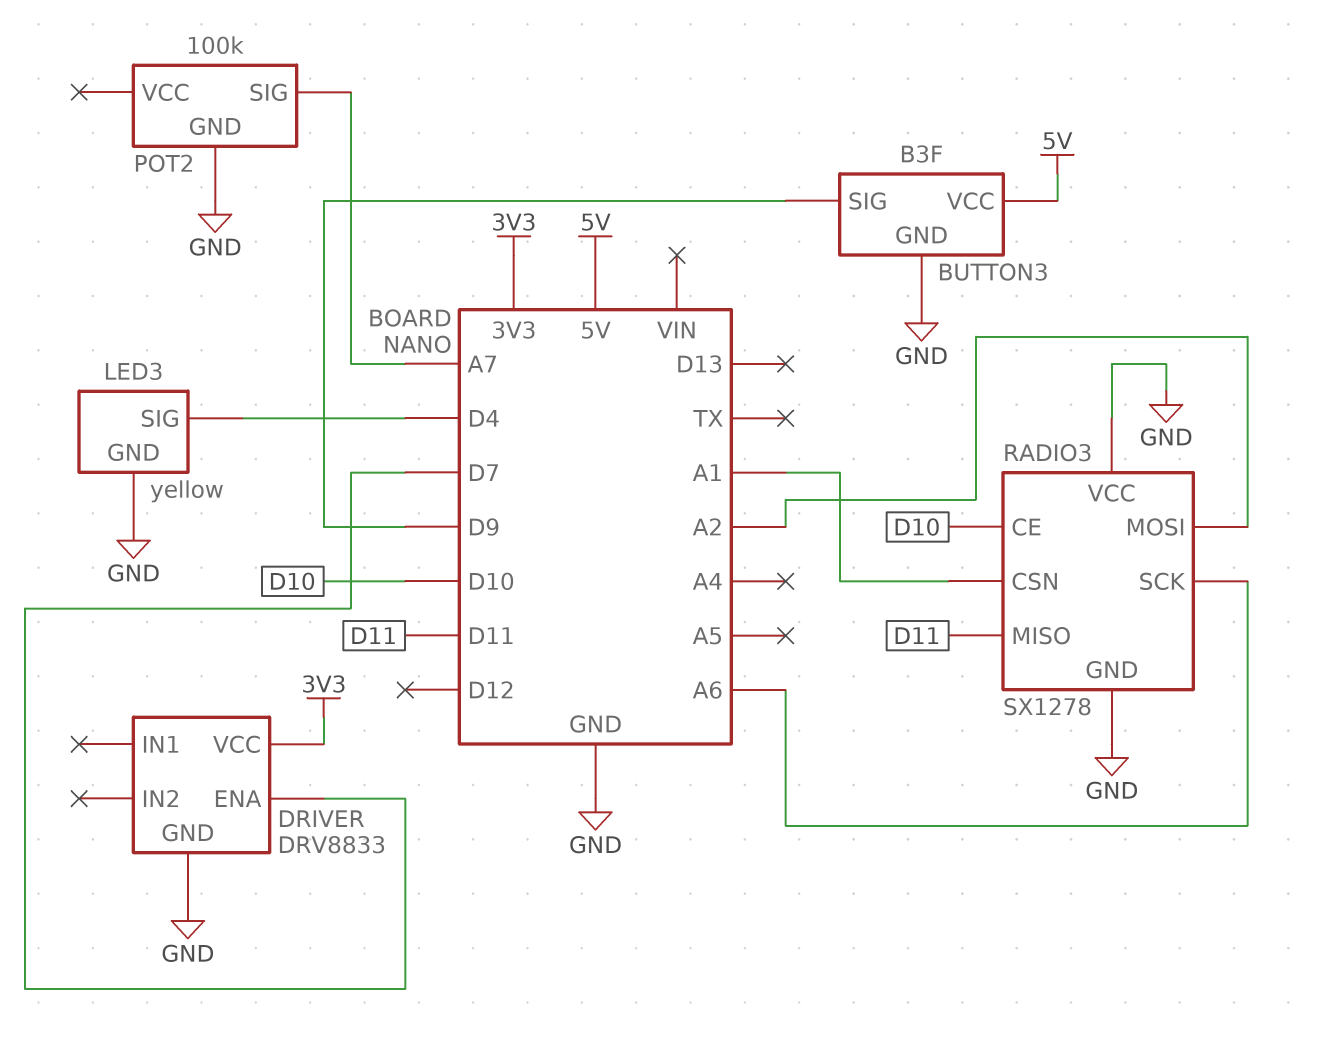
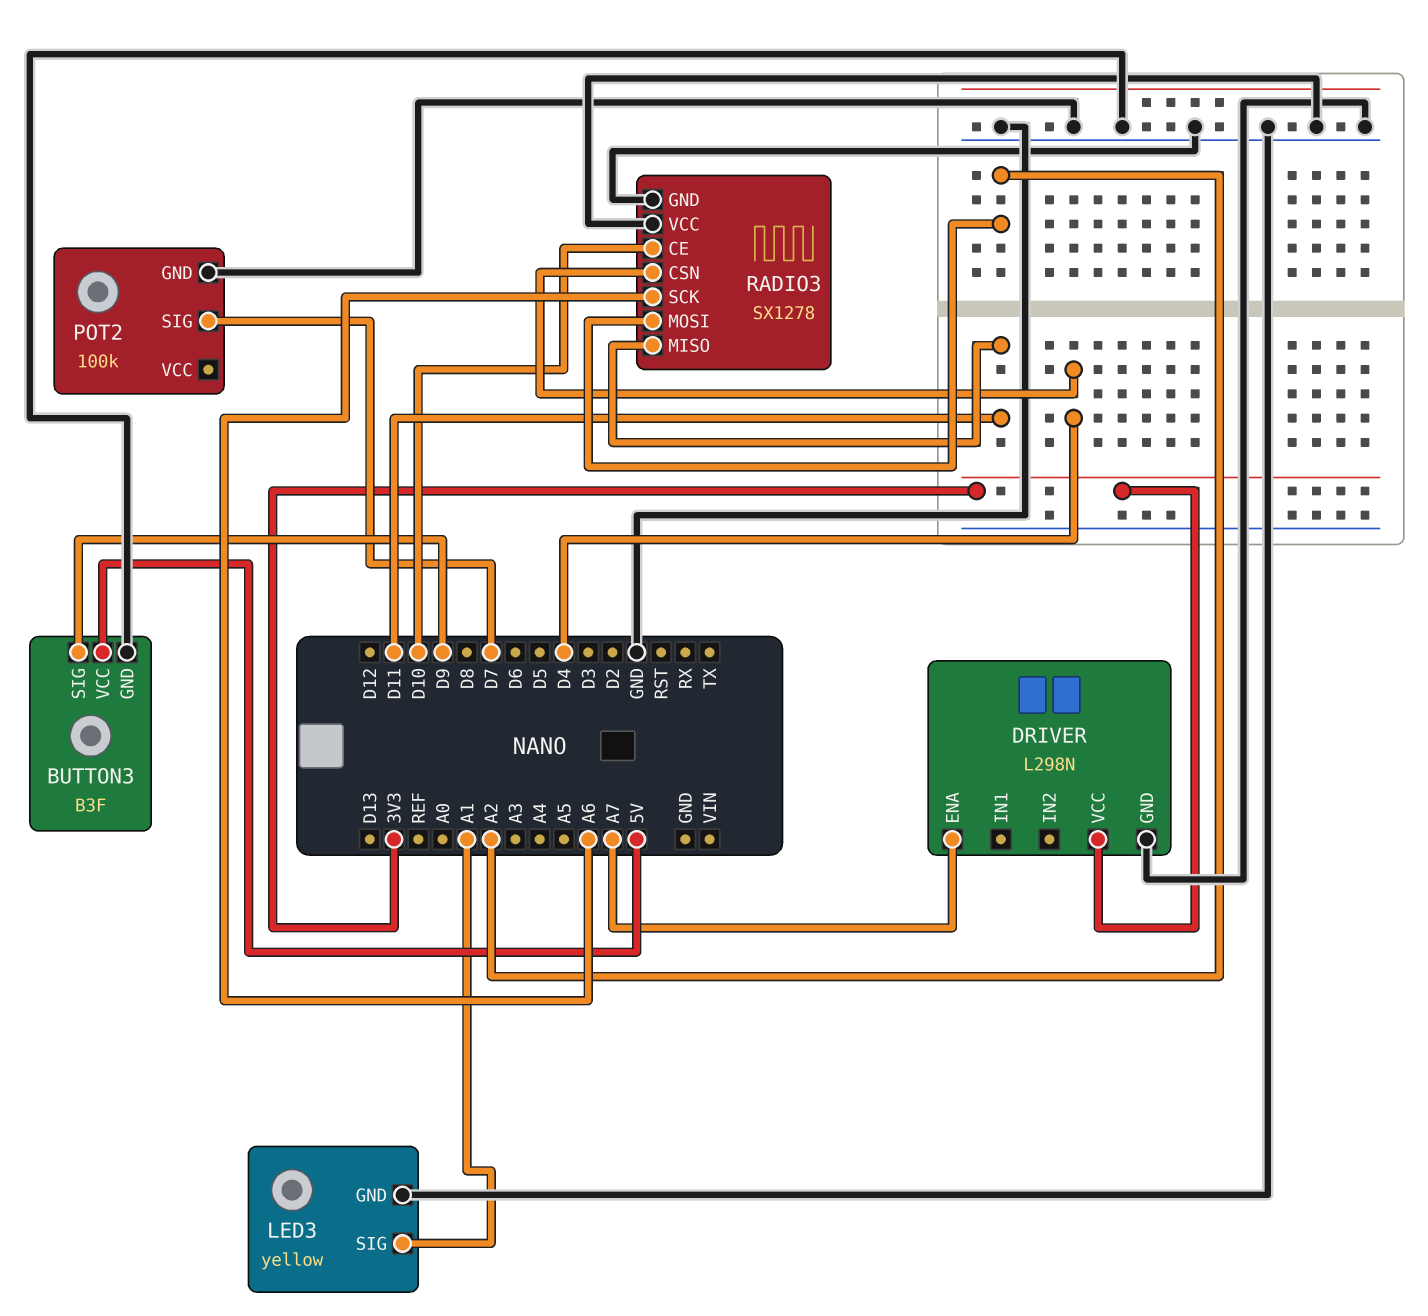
DRIVER: DRV8833 -> L298N
DRIVER pin ENA: D7 -> A7
LED3 pin SIG: D4 -> A1
POT2 pin SIG: A7 -> D7
RADIO3 pin CSN: A1 -> D4

